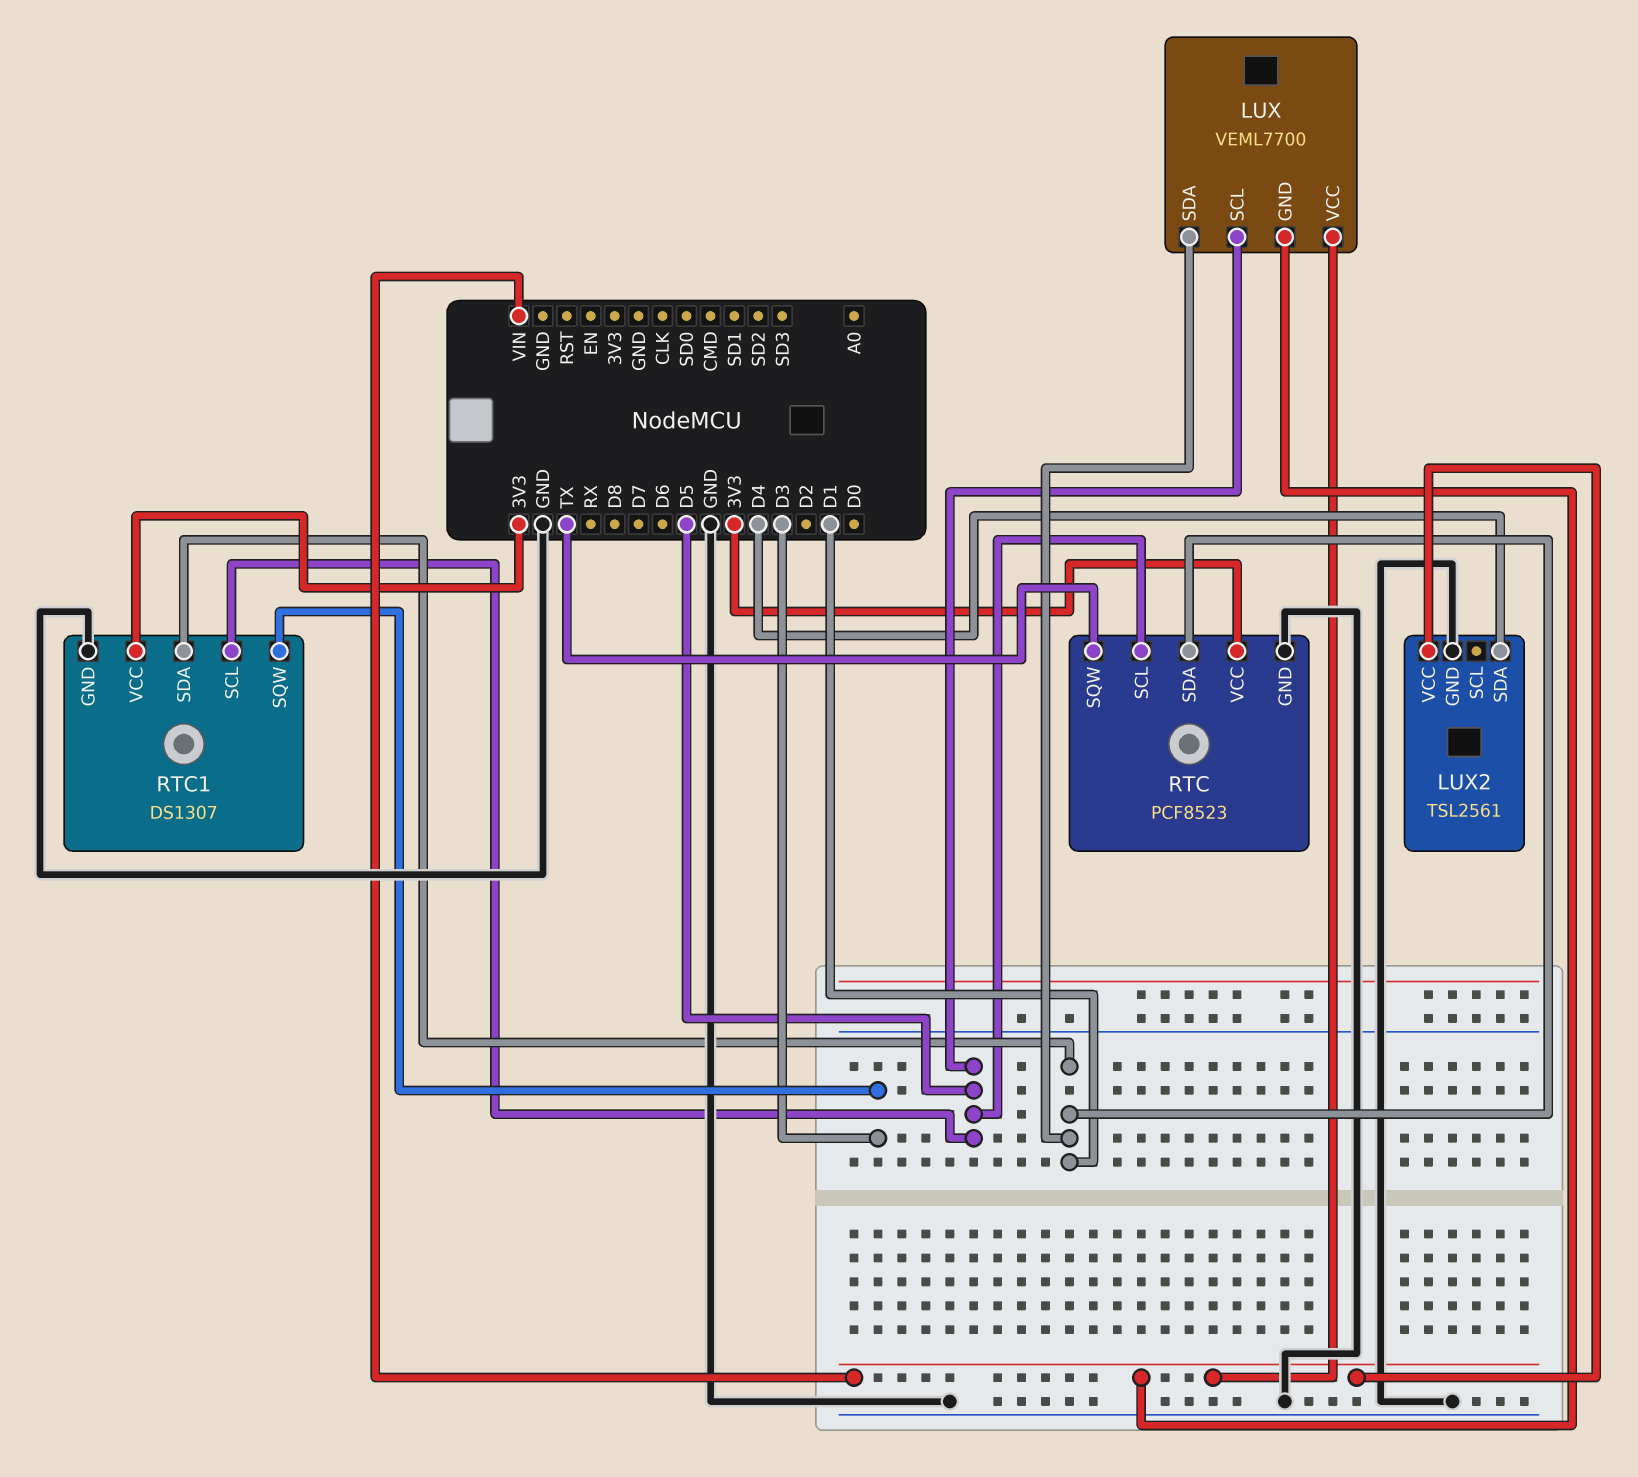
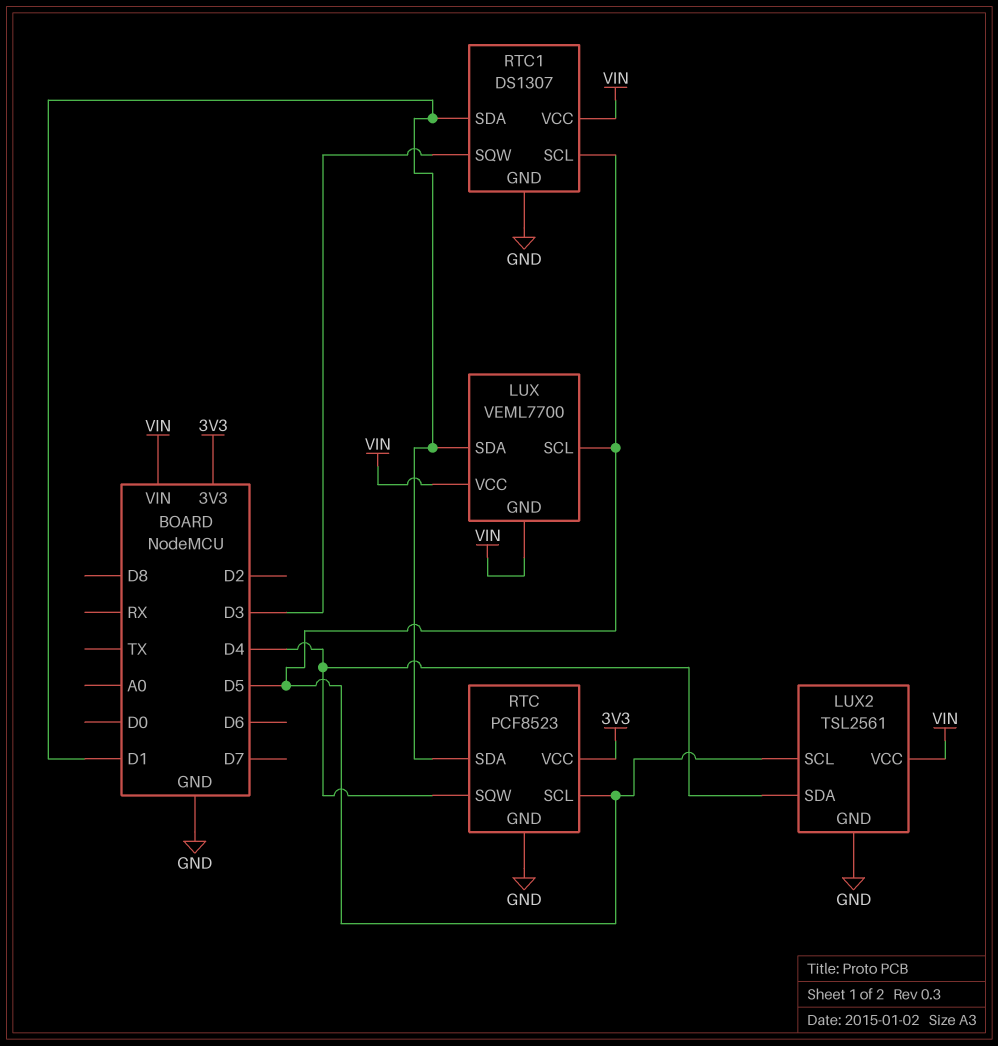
LUX2 pin SCL: none -> D5
RTC pin SQW: TX -> D4
RTC1 pin VCC: 3V3 -> VIN

